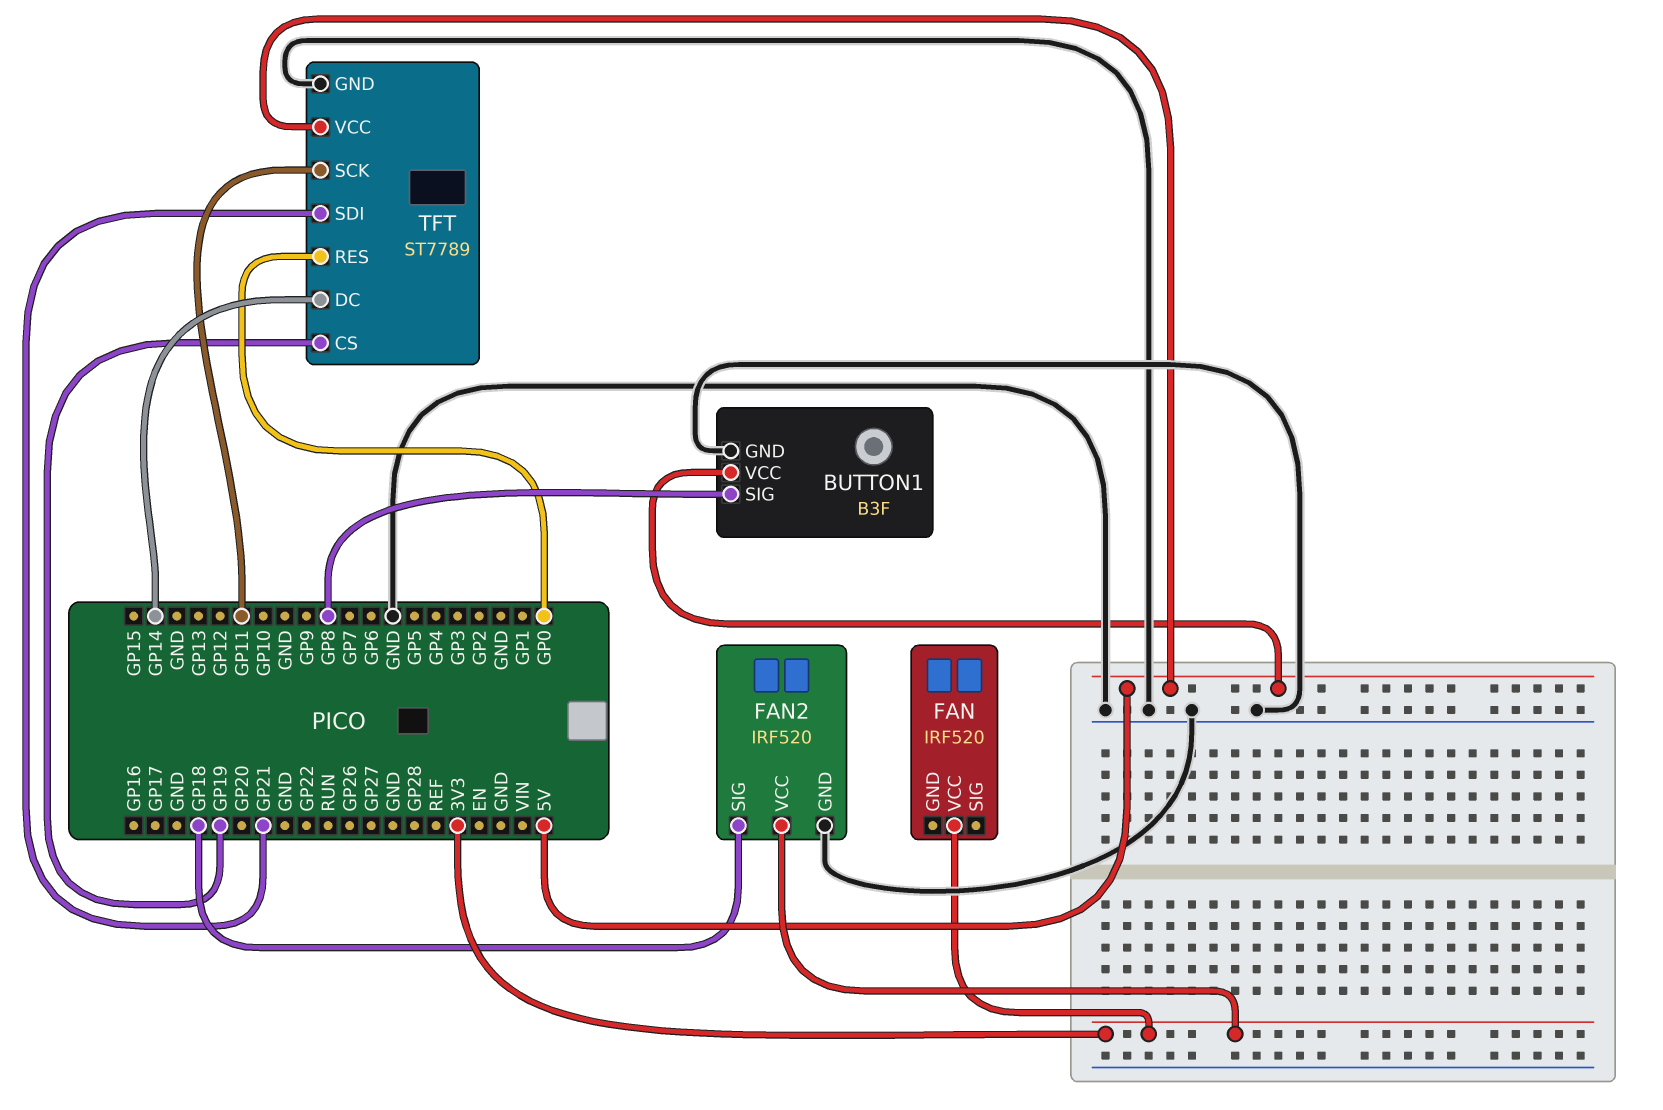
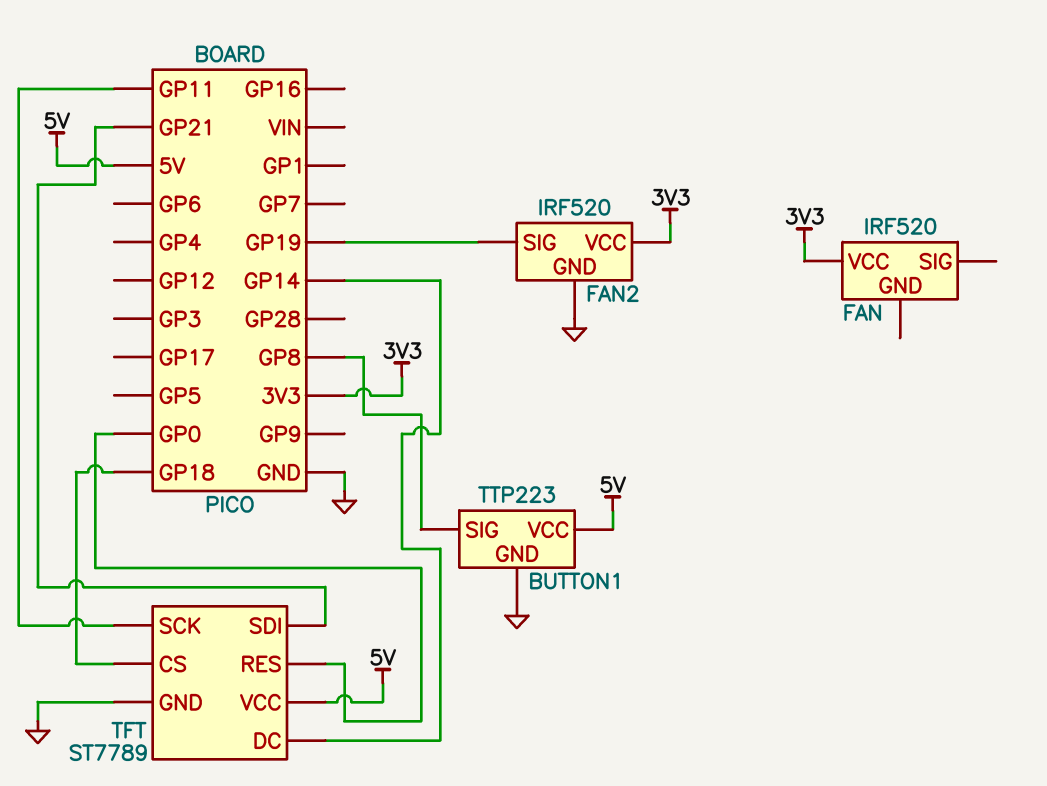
BUTTON1: B3F -> TTP223
FAN2 pin SIG: GP18 -> GP19
TFT pin CS: GP19 -> GP18

